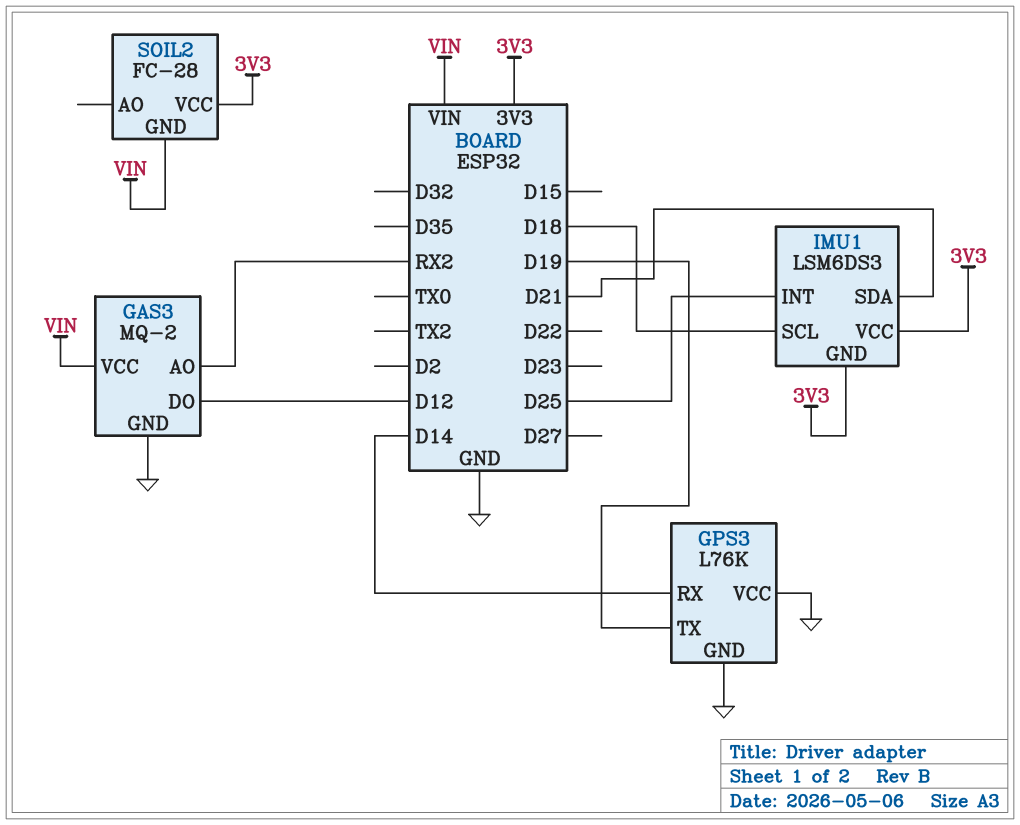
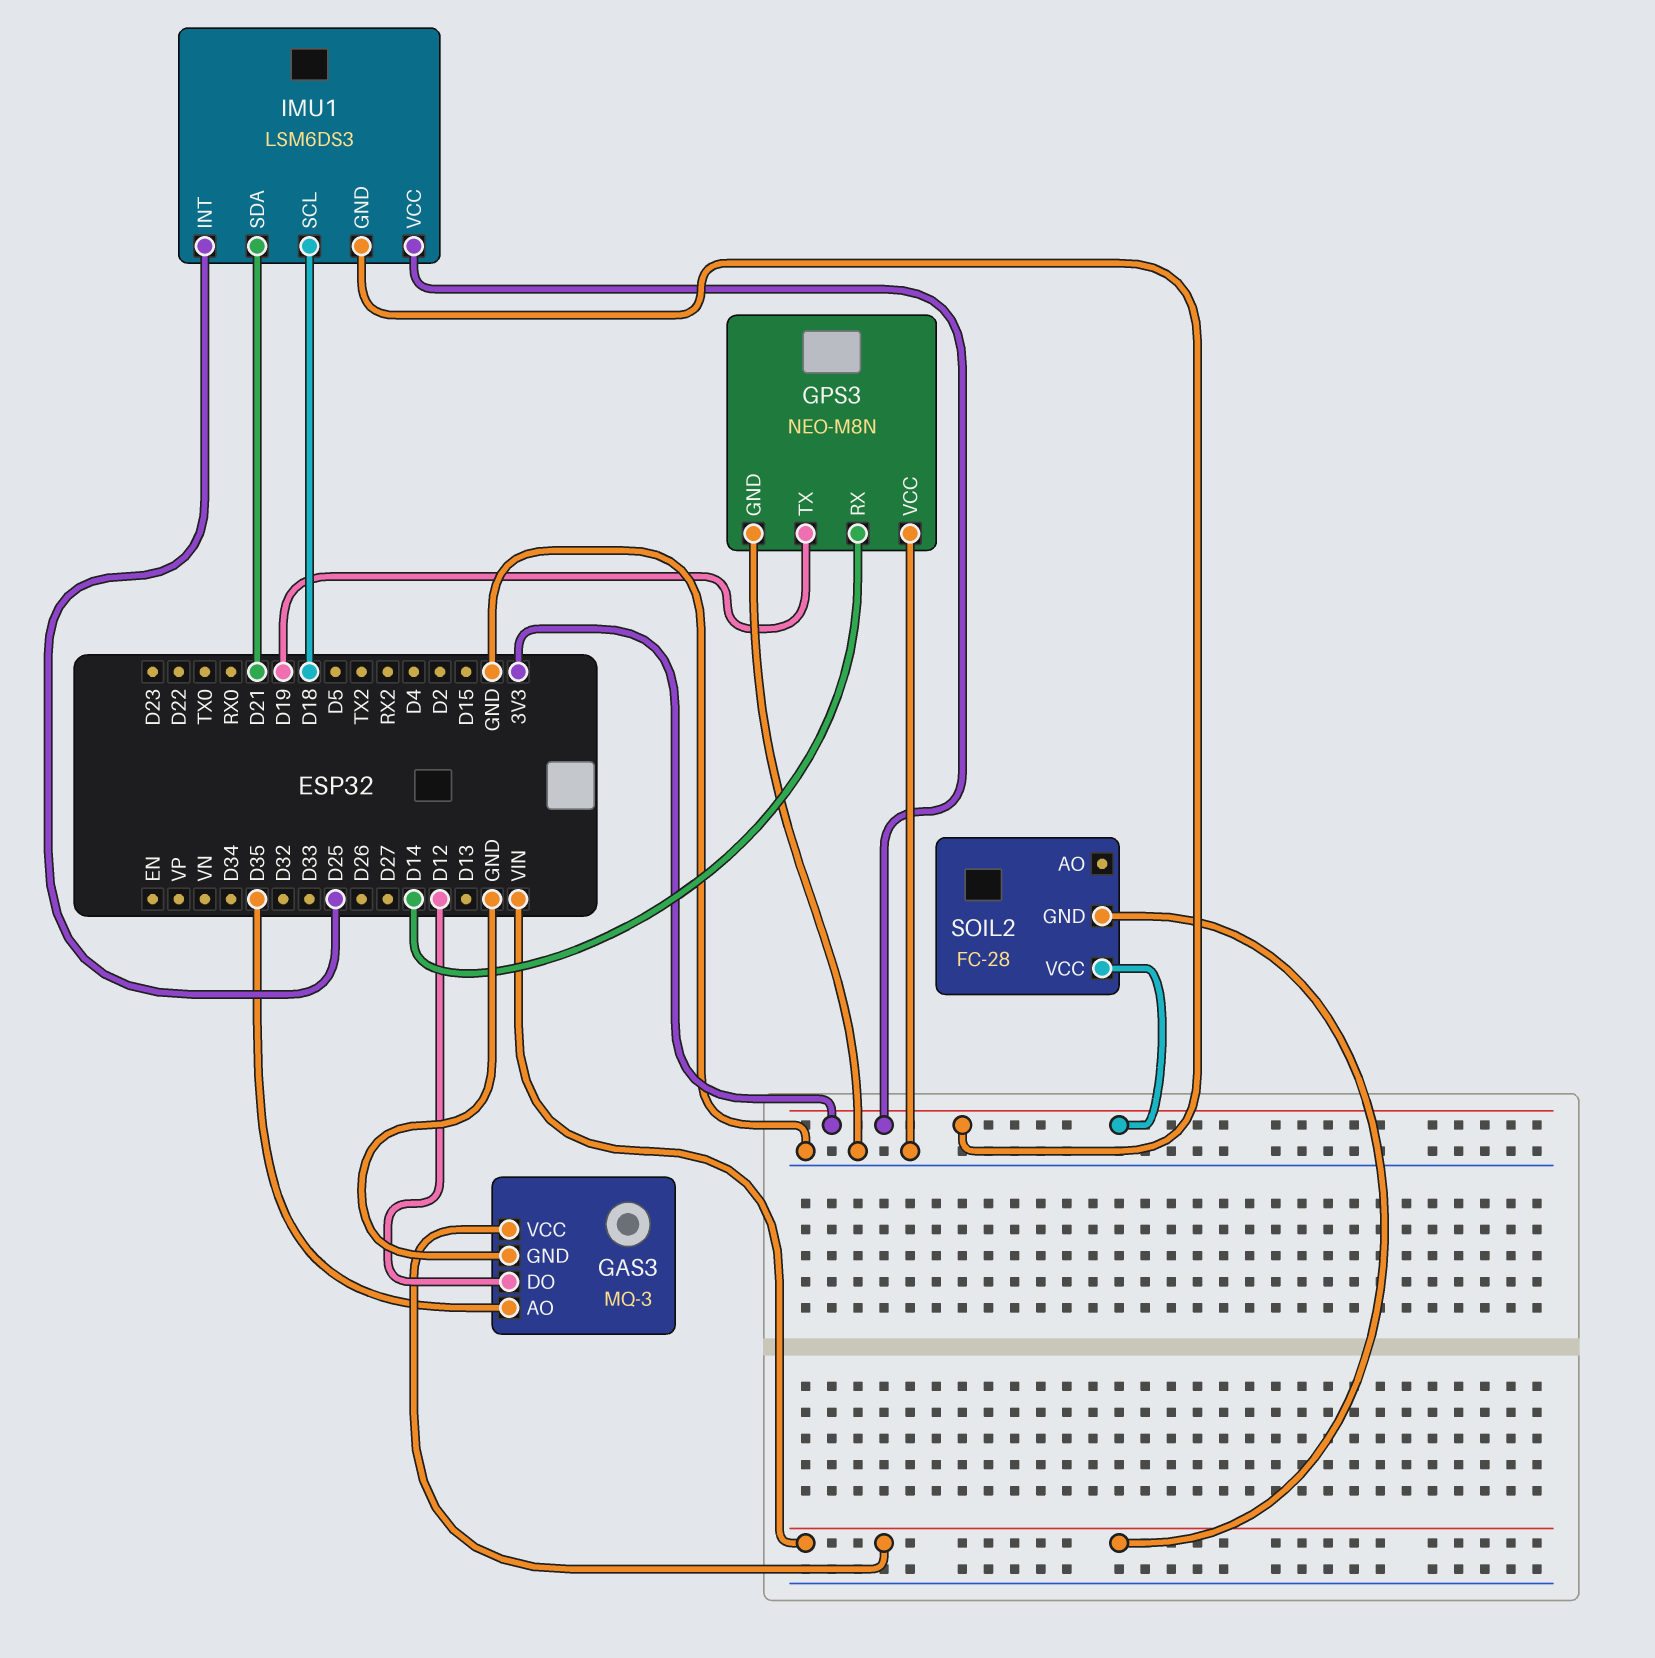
GAS3: MQ-2 -> MQ-3
GAS3 pin AO: RX2 -> D35
GPS3: L76K -> NEO-M8N

